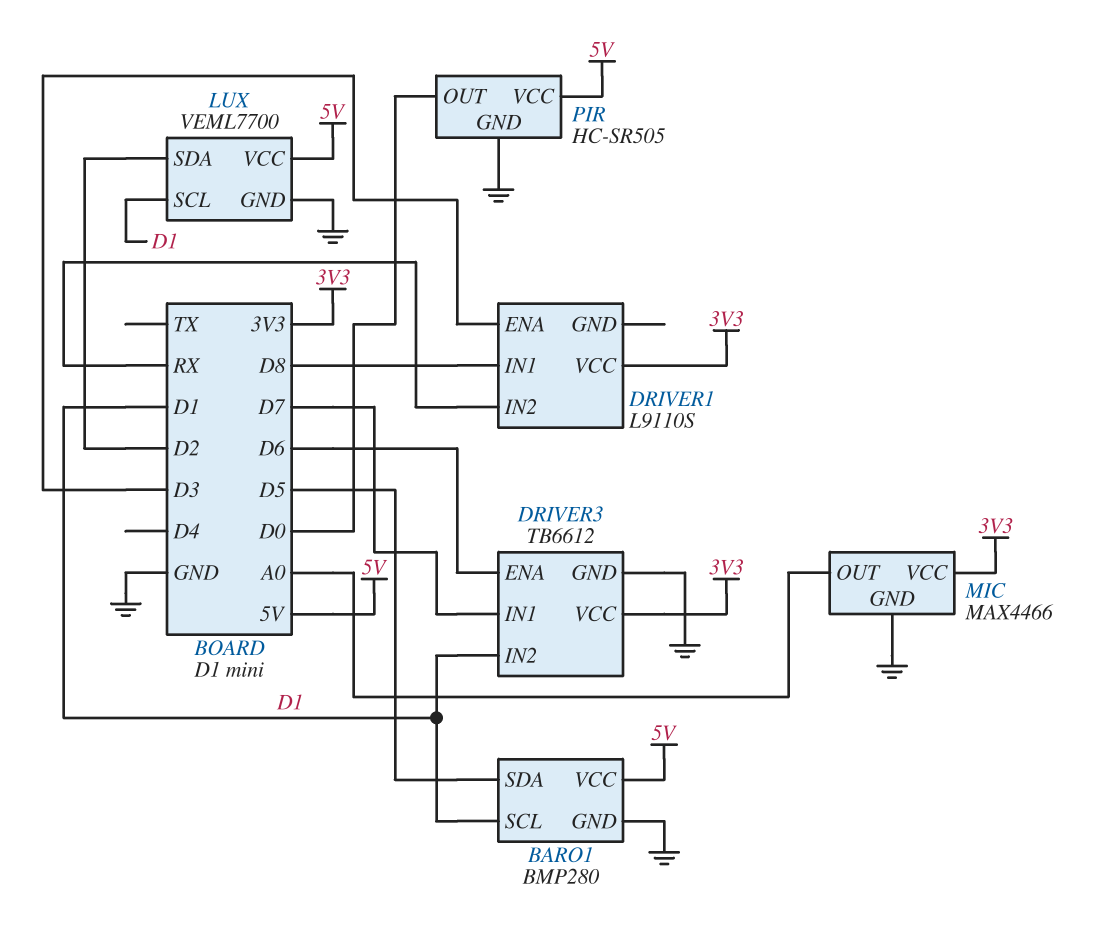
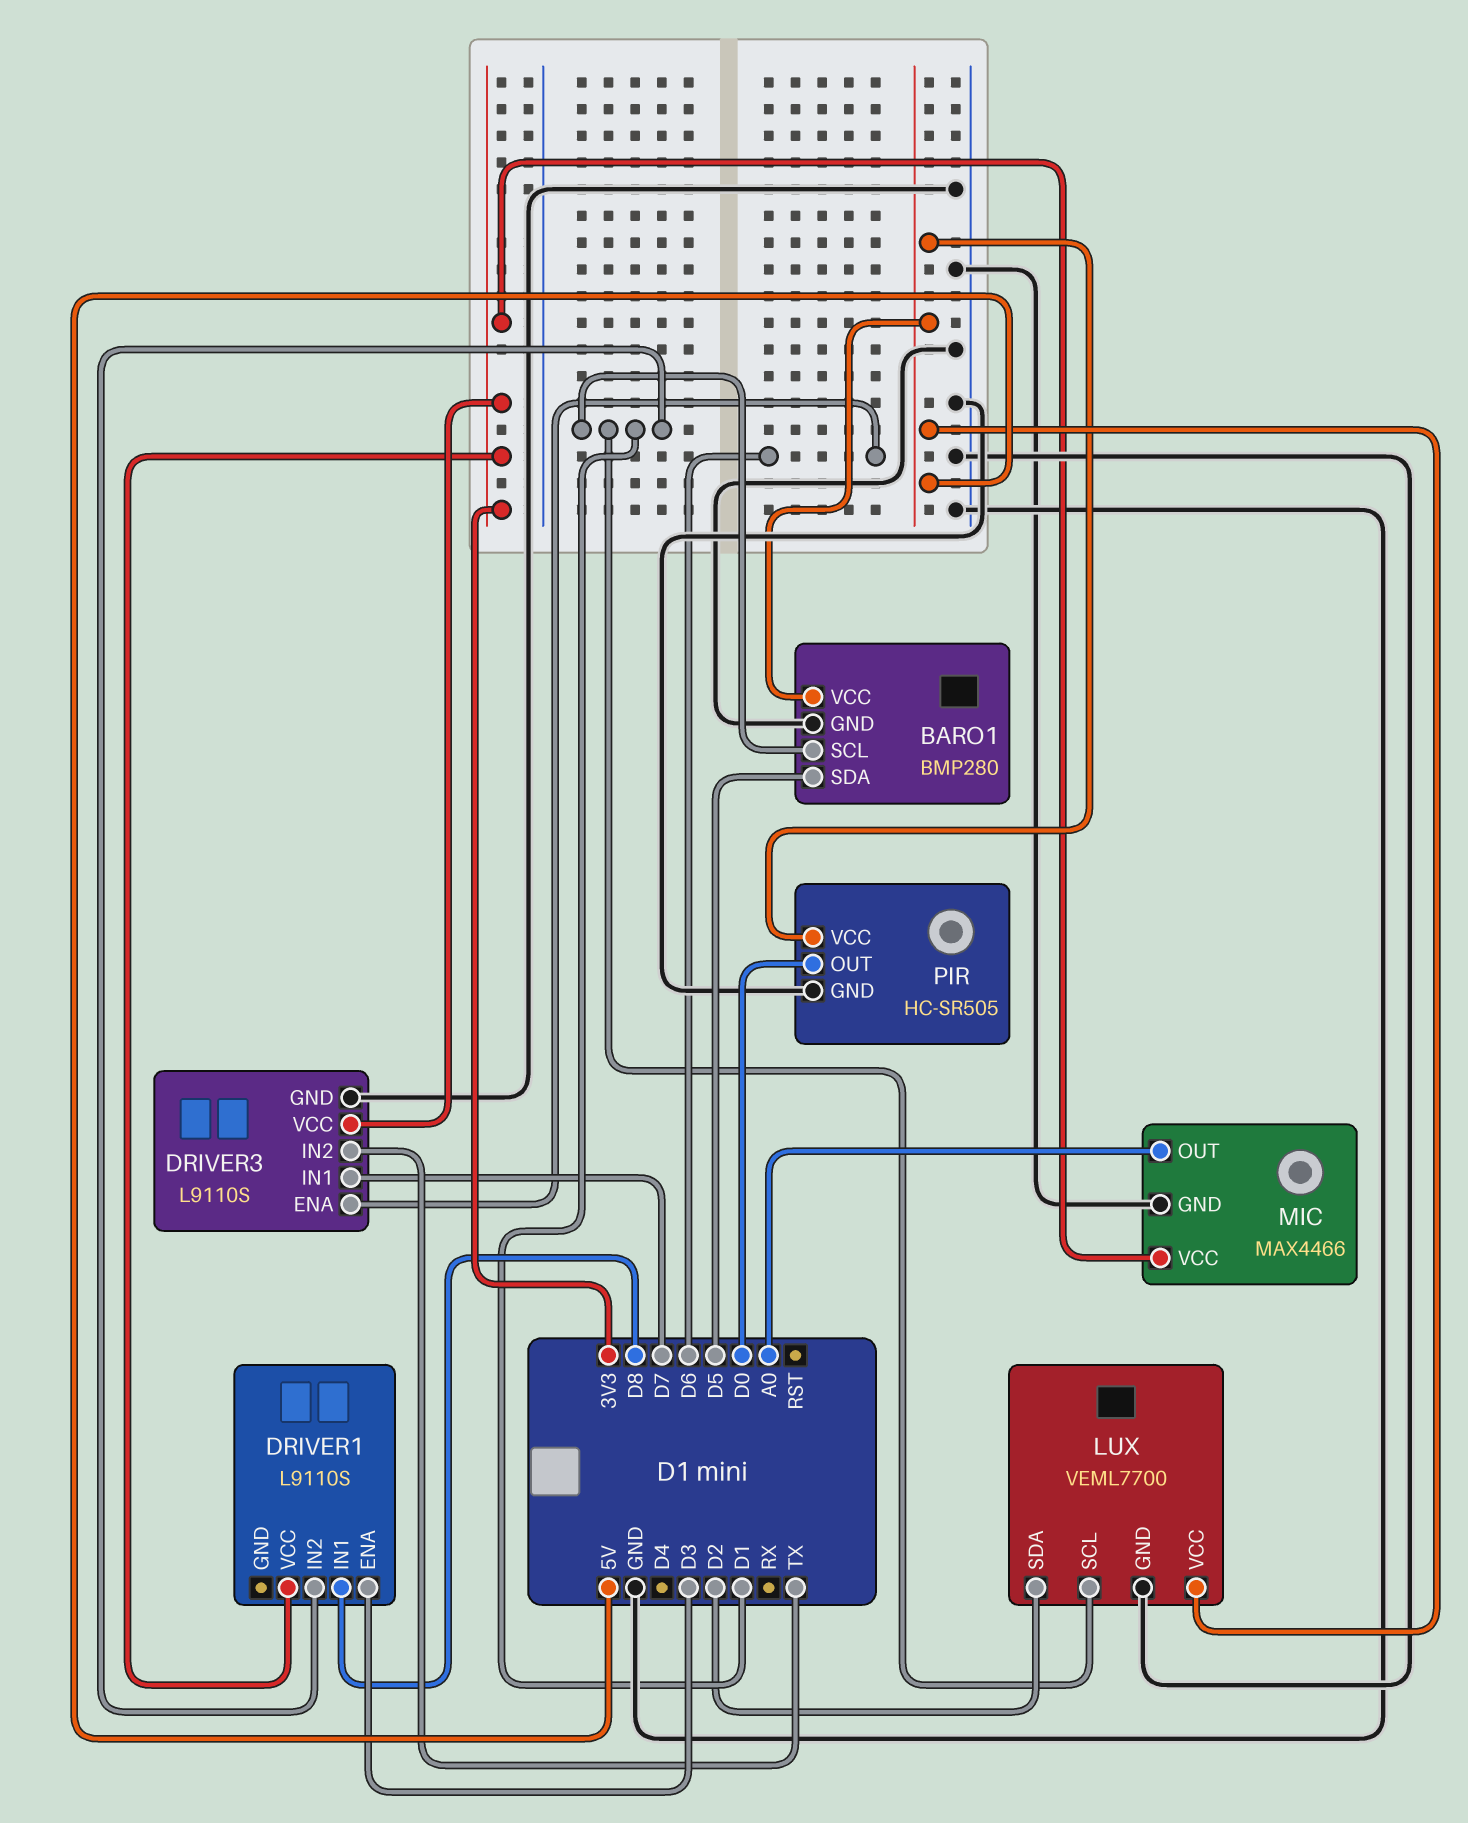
DRIVER1 pin IN2: RX -> D1
DRIVER3: TB6612 -> L9110S
DRIVER3 pin IN2: D1 -> TX

